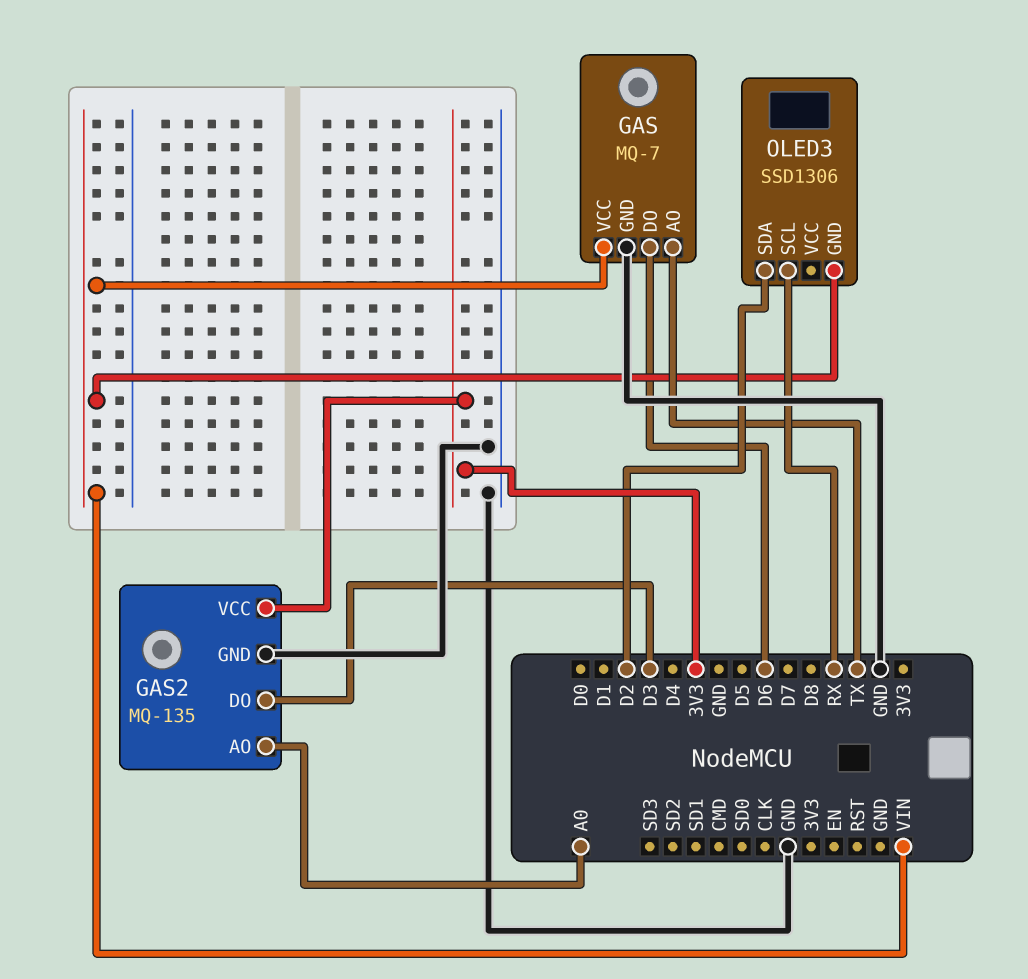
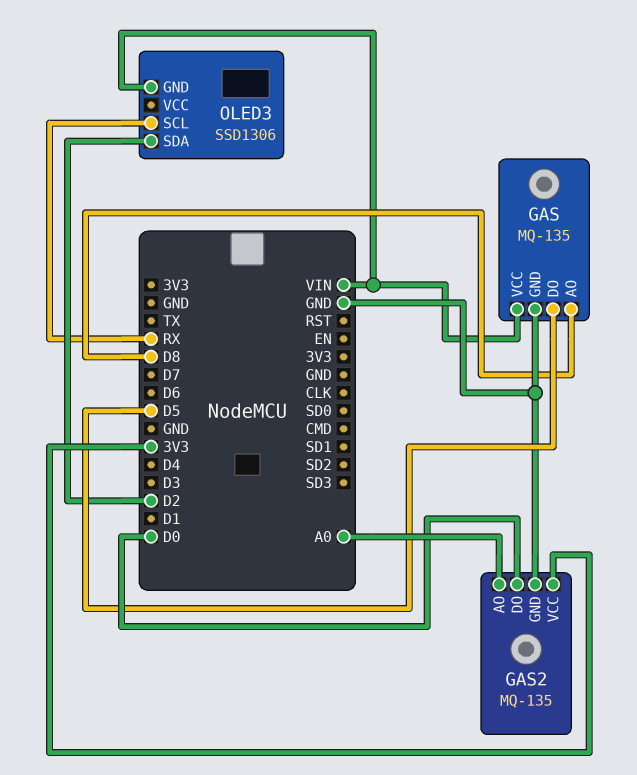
GAS: MQ-7 -> MQ-135
GAS pin AO: TX -> D8
GAS pin DO: D6 -> D5
GAS2 pin DO: D3 -> D0

